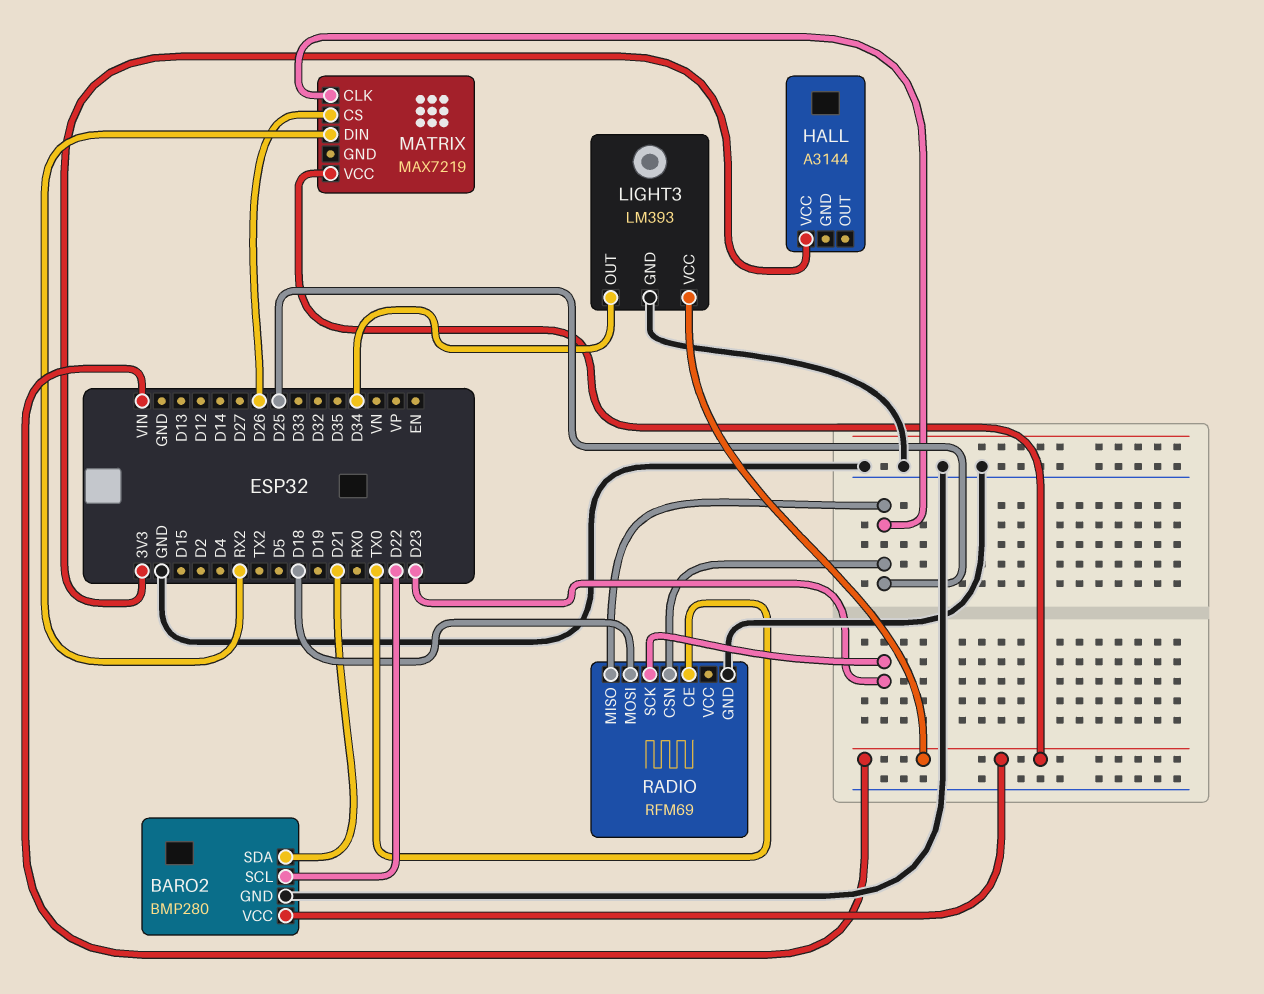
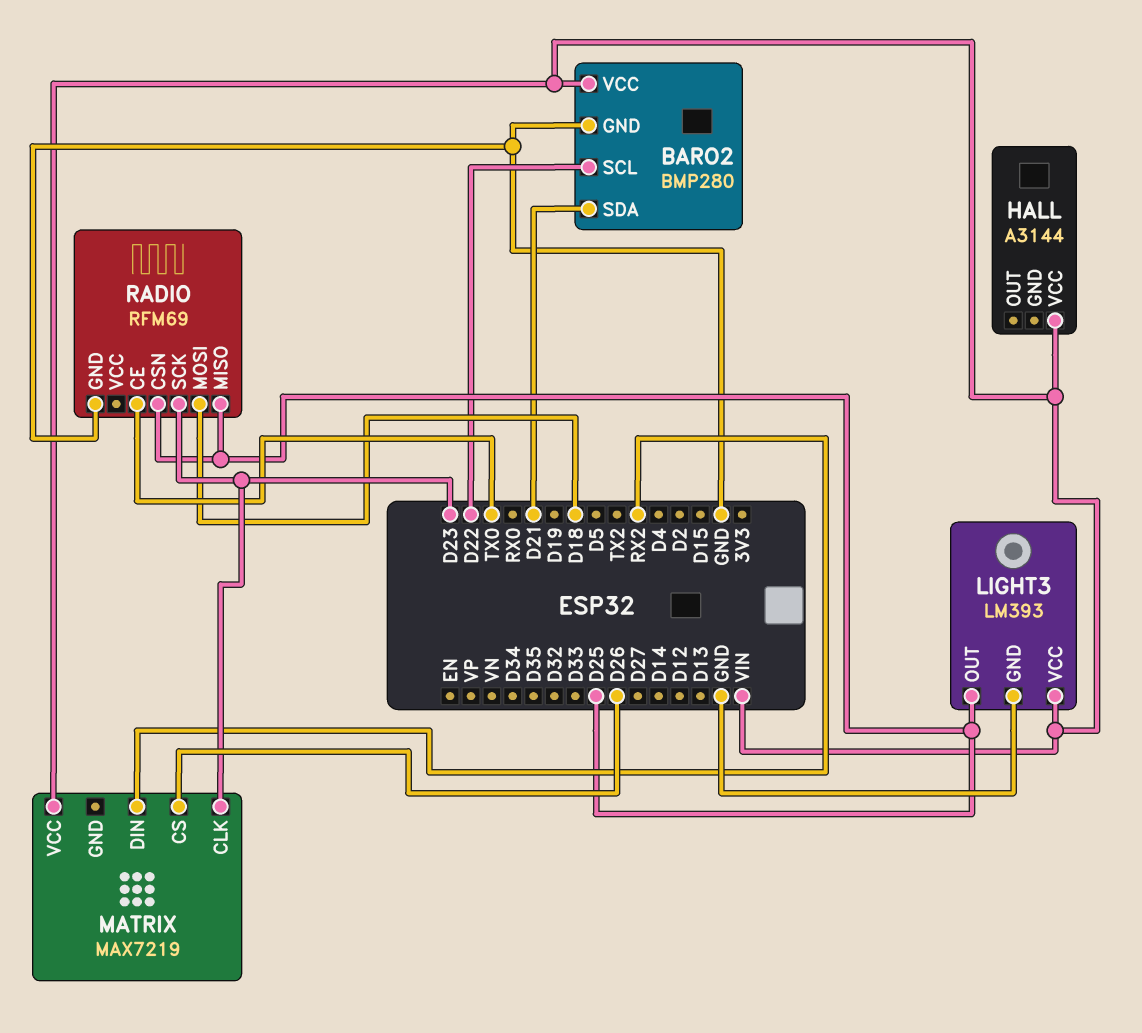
HALL pin VCC: 3V3 -> VIN
LIGHT3 pin OUT: D34 -> D25
MATRIX pin CLK: D25 -> D23

